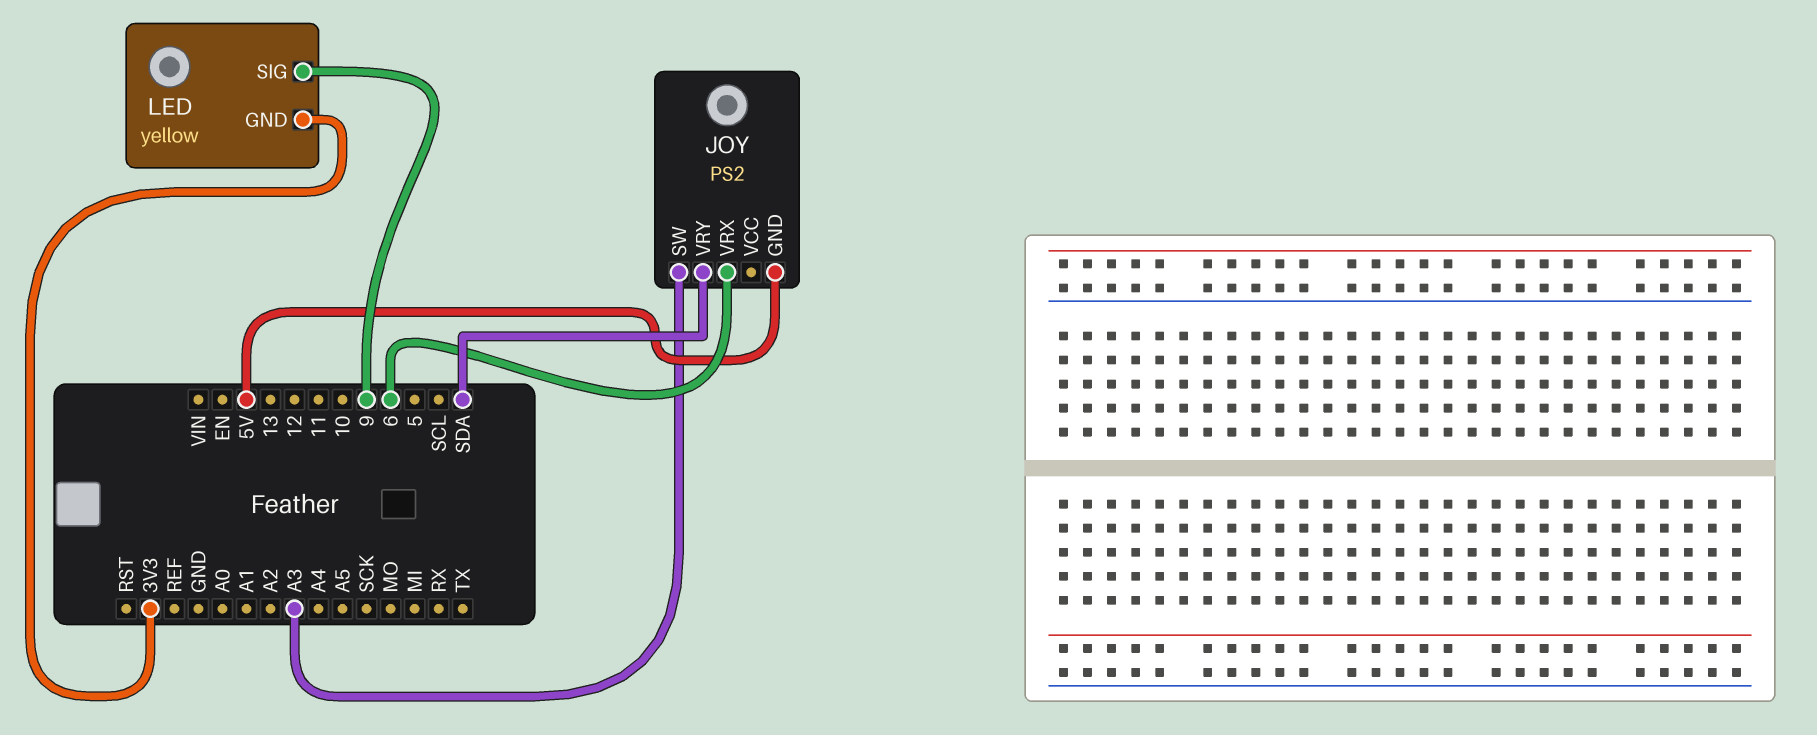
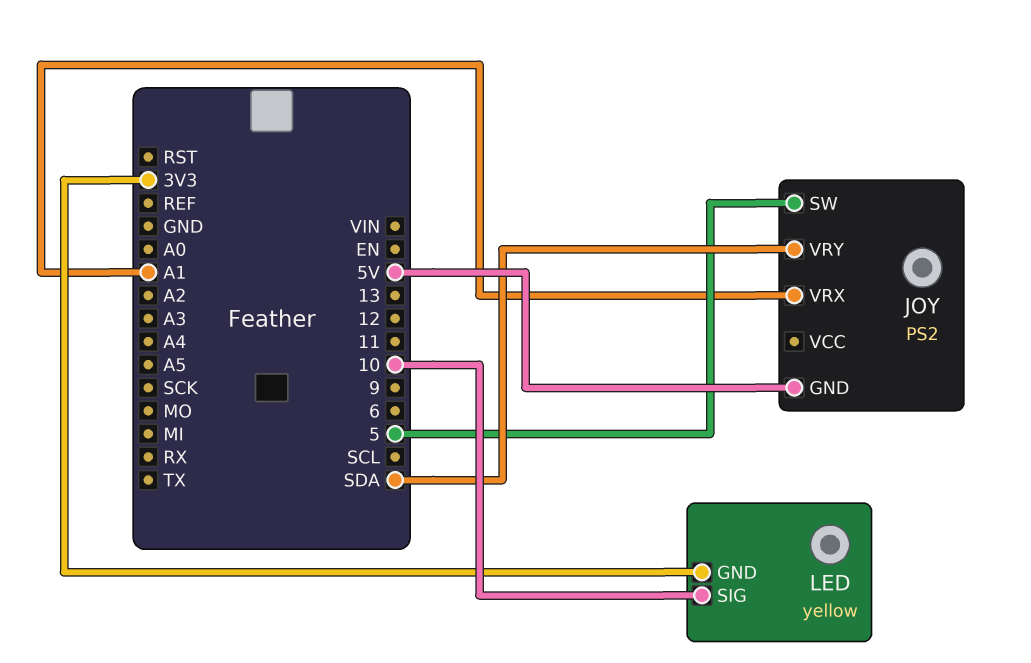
JOY pin SW: A3 -> 5
JOY pin VRX: 6 -> A1
LED pin SIG: 9 -> 10

